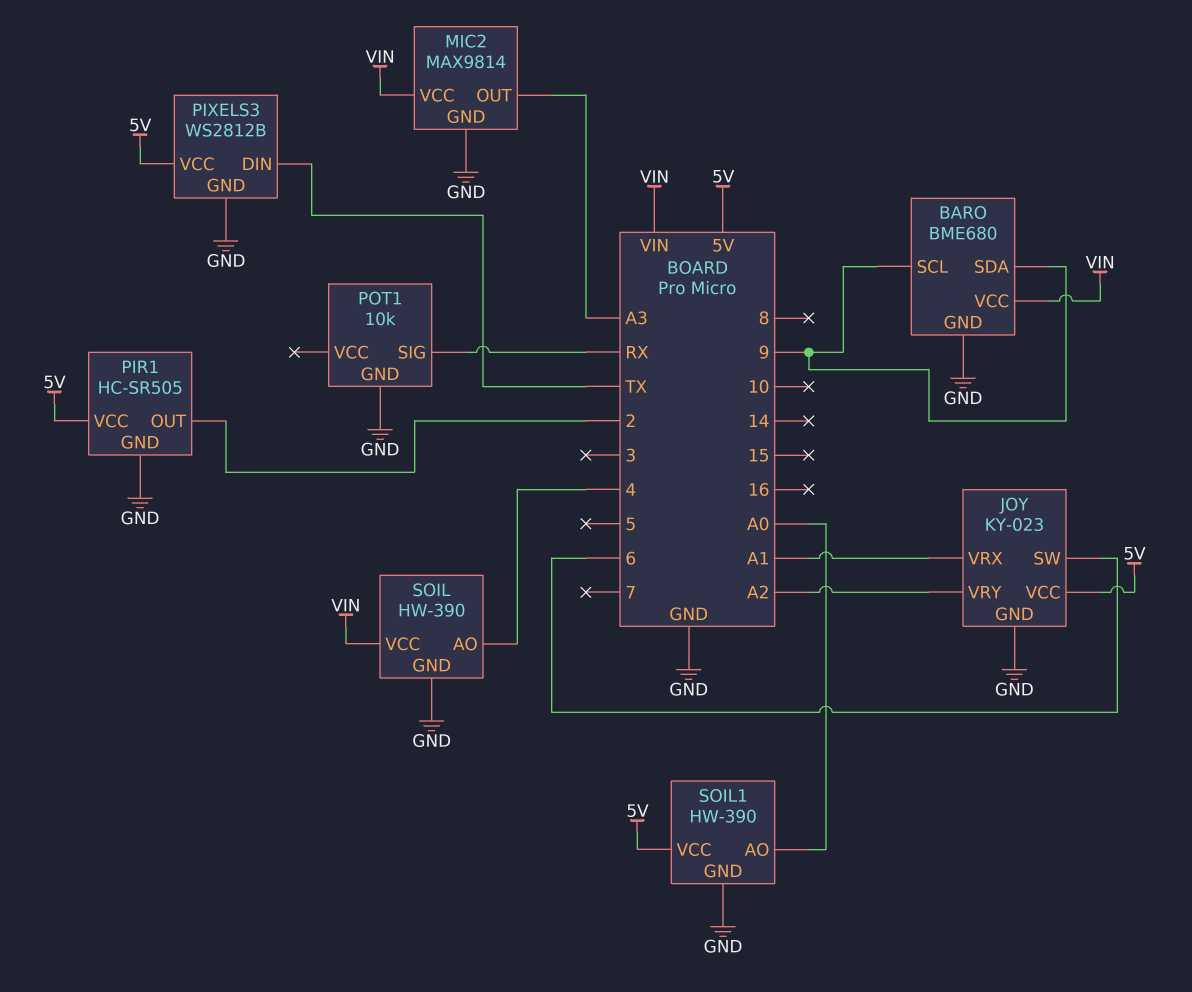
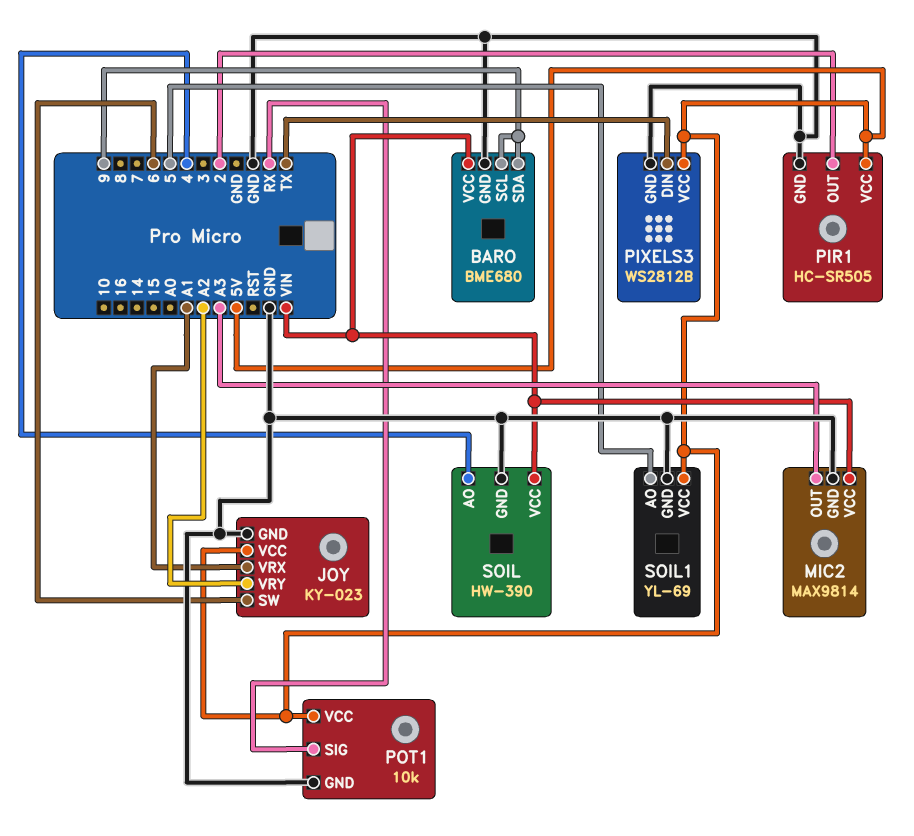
POT1 pin VCC: none -> 5V
SOIL1: HW-390 -> YL-69
SOIL1 pin AO: A0 -> 5

